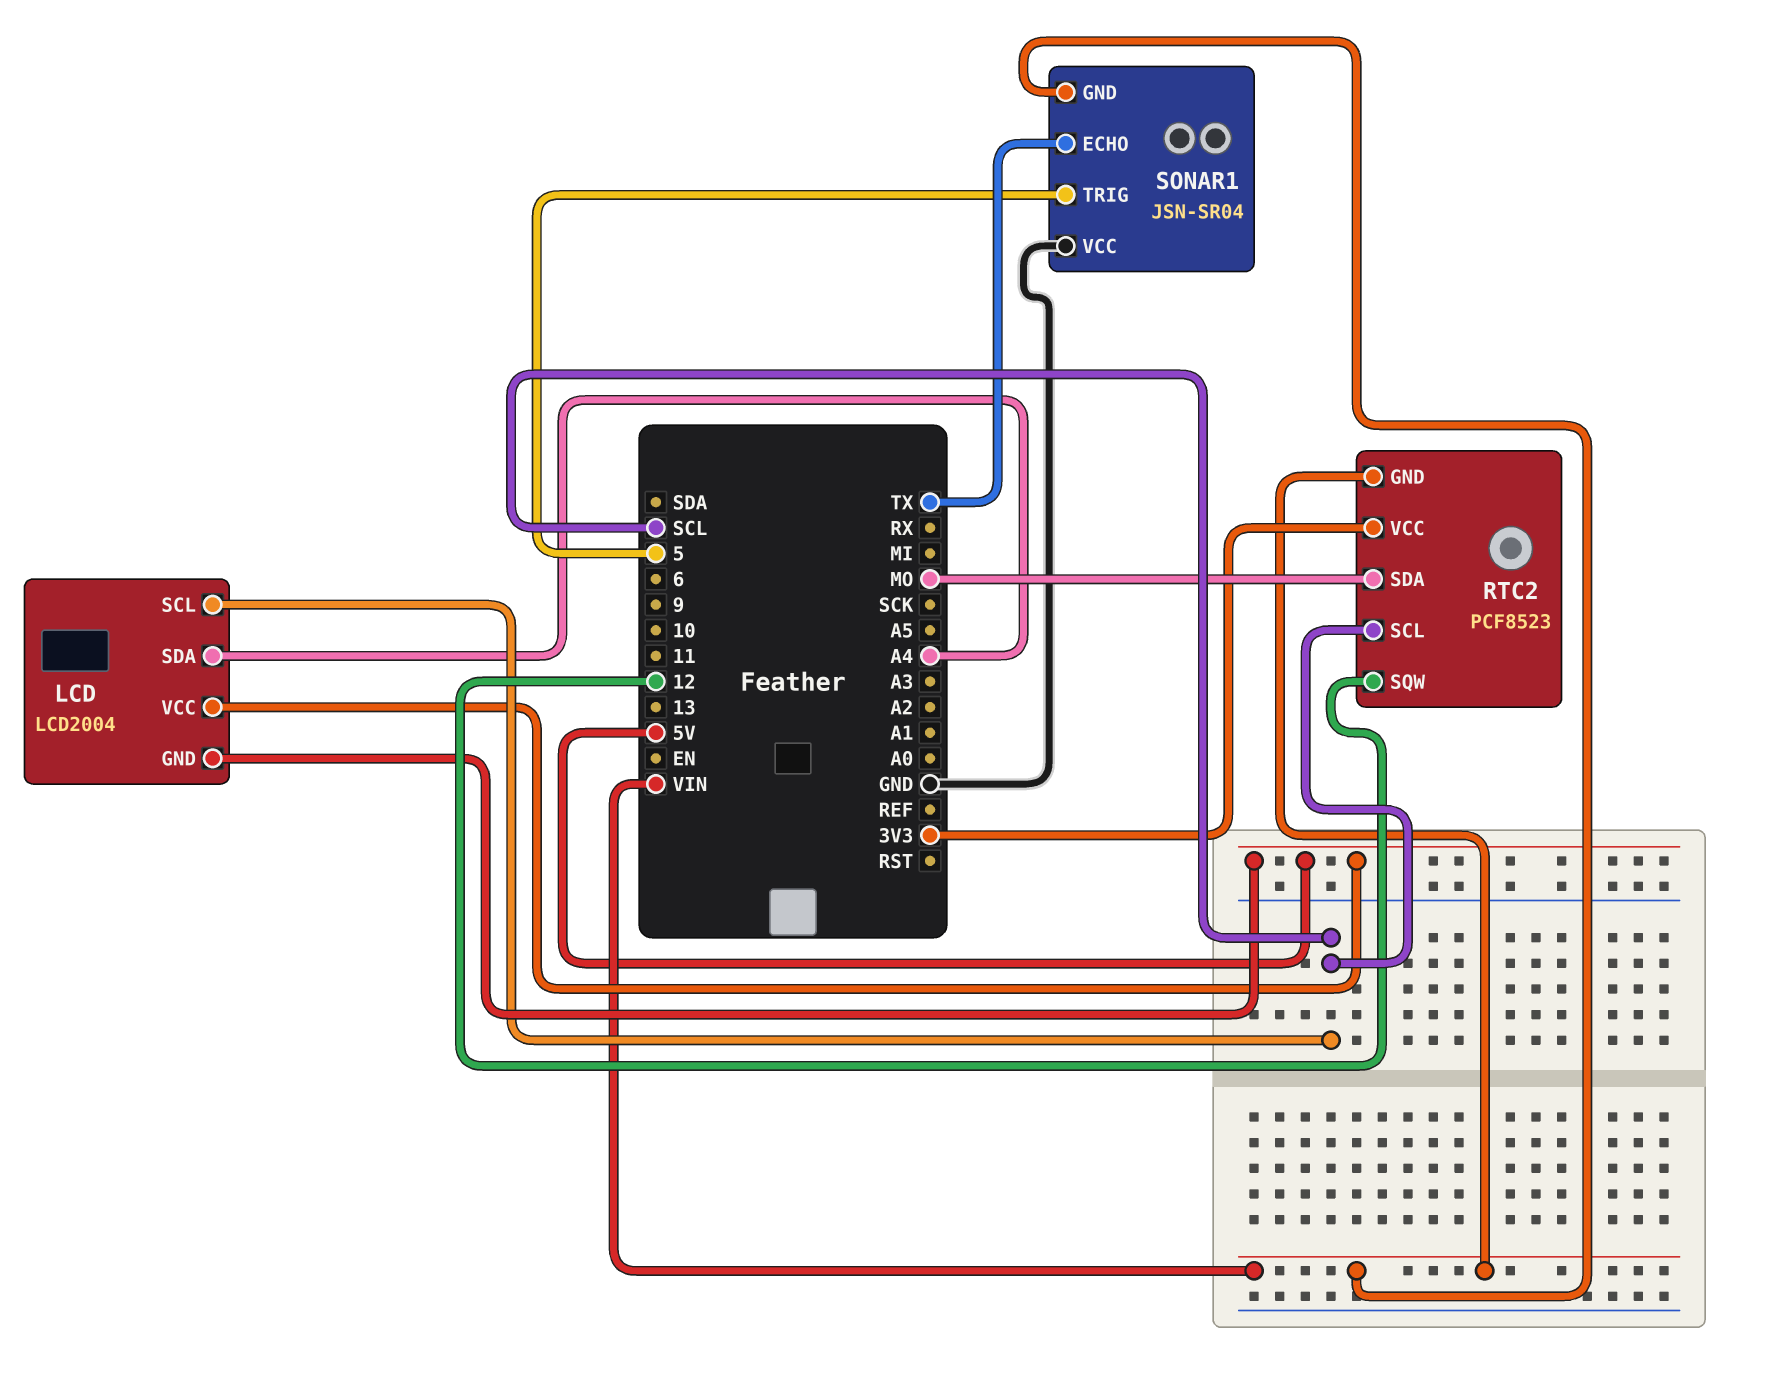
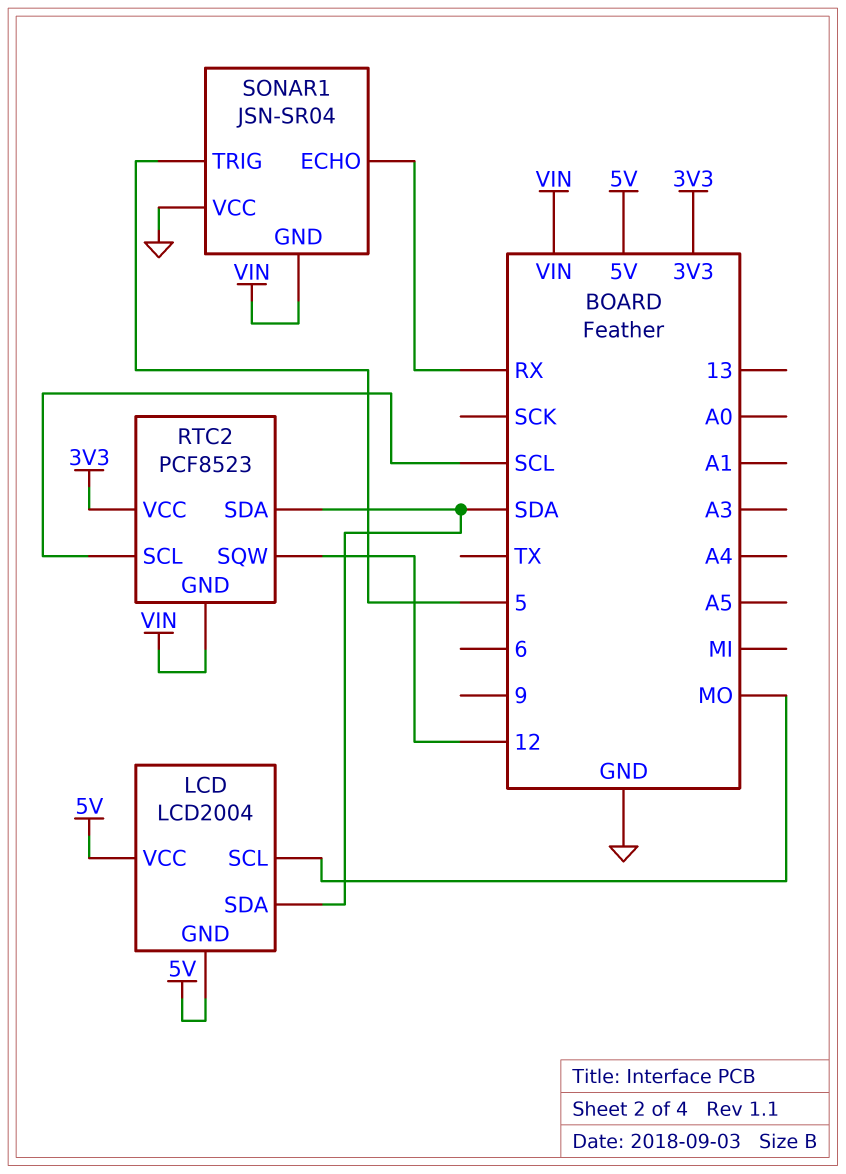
LCD pin SCL: SCL -> MO
LCD pin SDA: A4 -> SDA
RTC2 pin SDA: MO -> SDA
SONAR1 pin ECHO: TX -> RX

